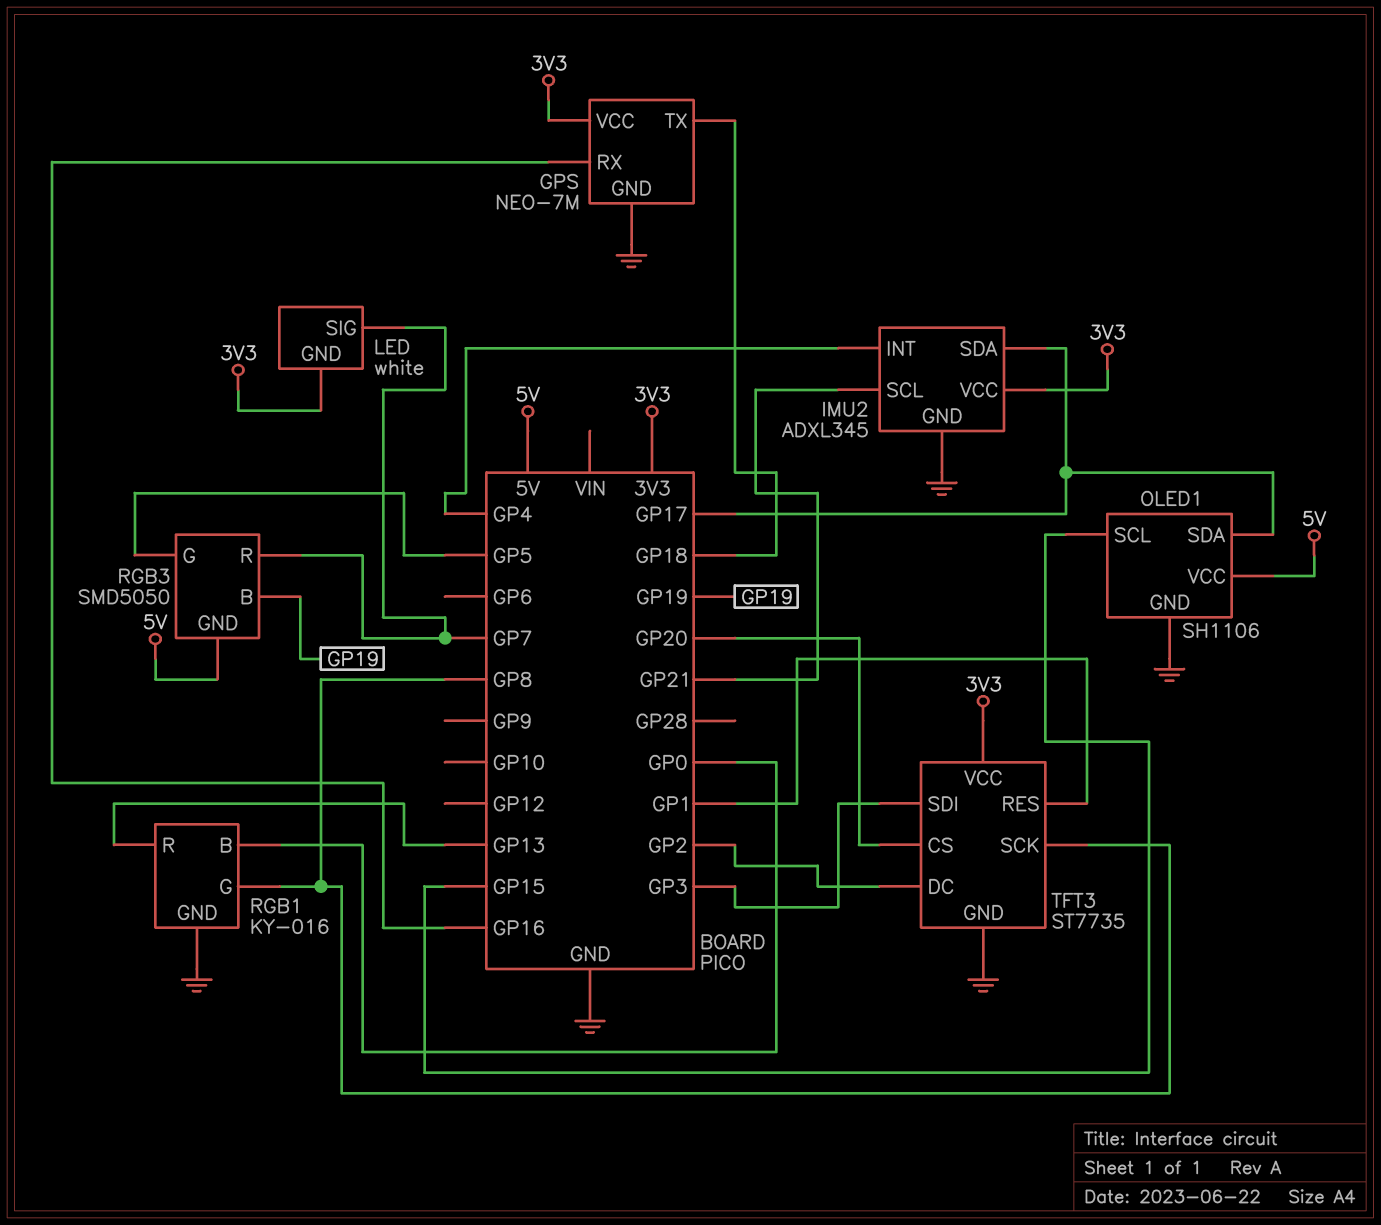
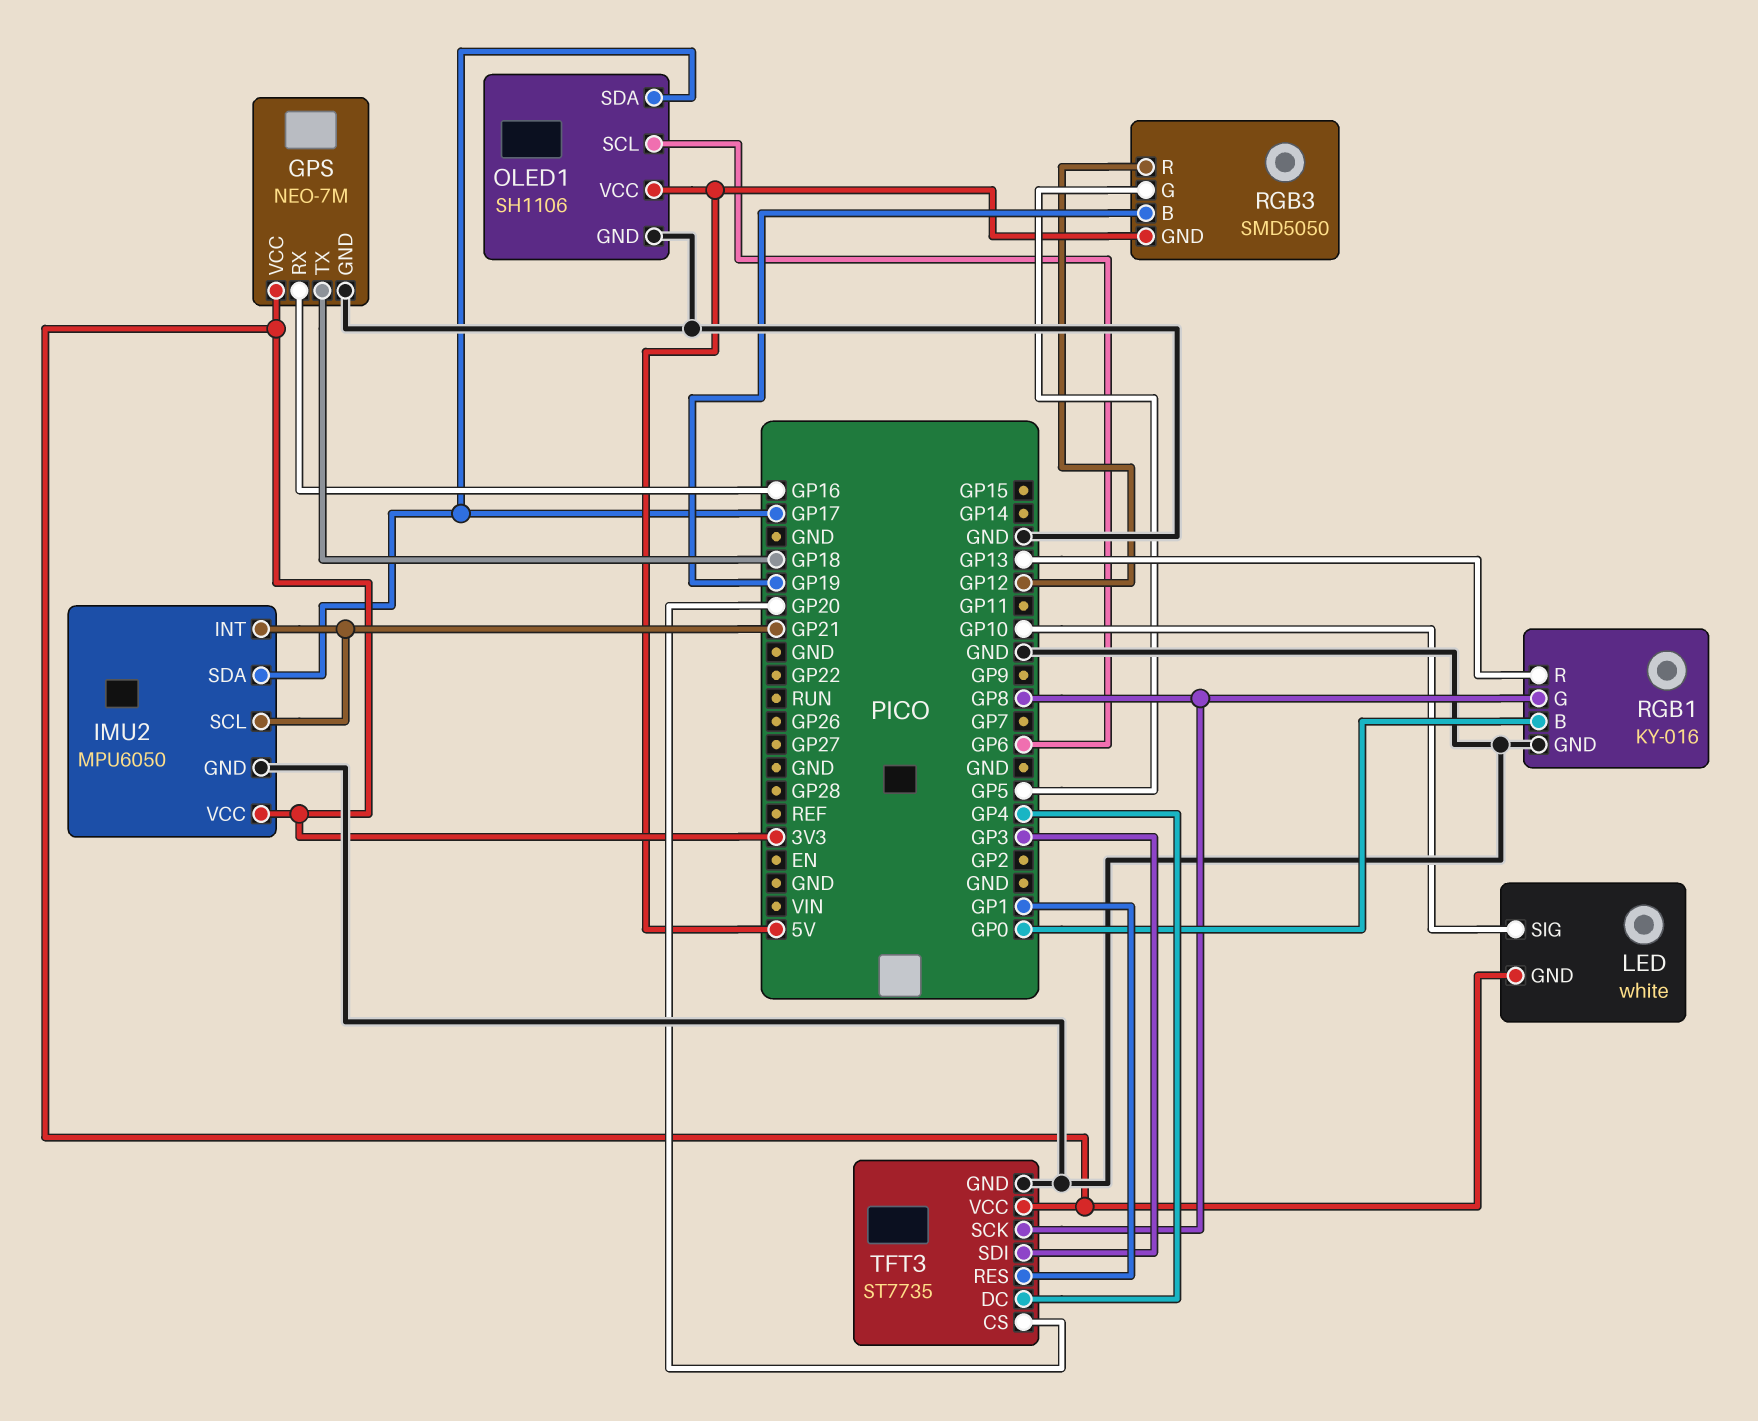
IMU2: ADXL345 -> MPU6050
IMU2 pin INT: GP4 -> GP21
LED pin SIG: GP7 -> GP10
OLED1 pin SCL: GP15 -> GP6
RGB3 pin R: GP7 -> GP12
TFT3 pin DC: GP2 -> GP4

